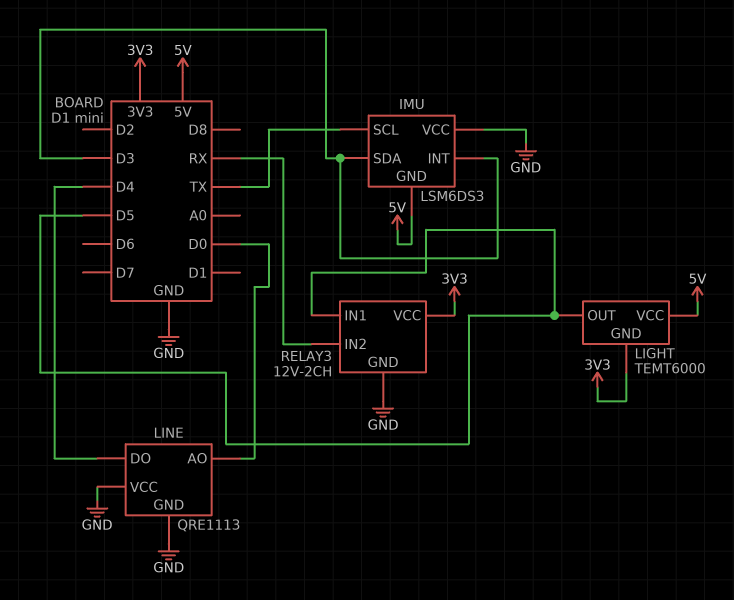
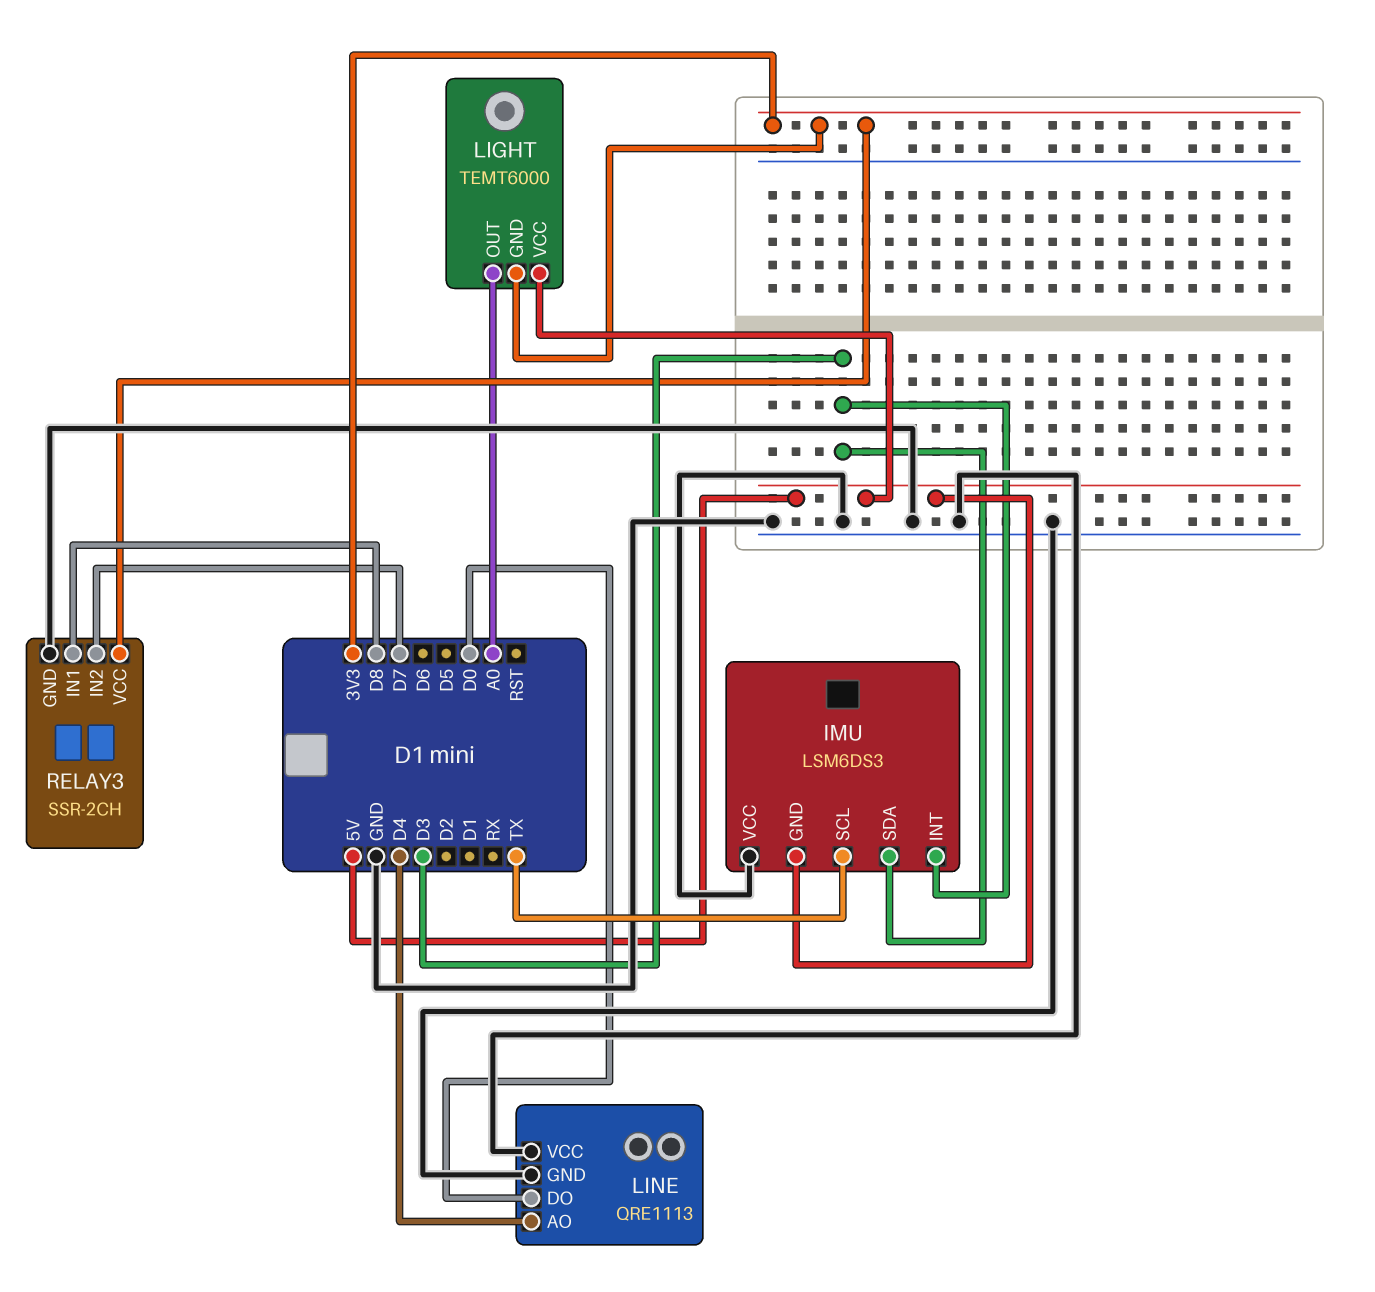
LIGHT pin OUT: D5 -> A0
LINE pin AO: D0 -> D4
LINE pin DO: D4 -> D0
RELAY3: 12V-2CH -> SSR-2CH
RELAY3 pin IN1: D5 -> D8
RELAY3 pin IN2: RX -> D7

